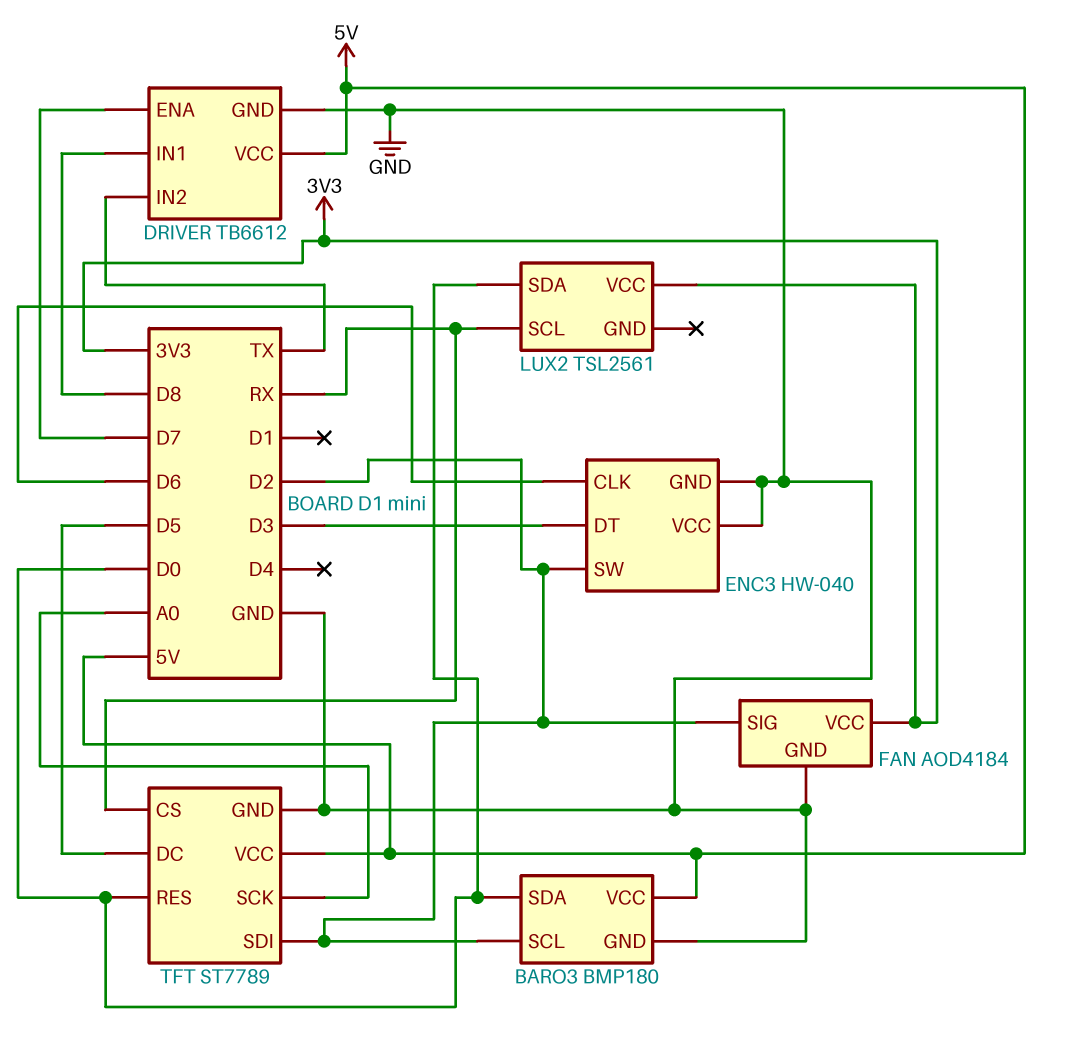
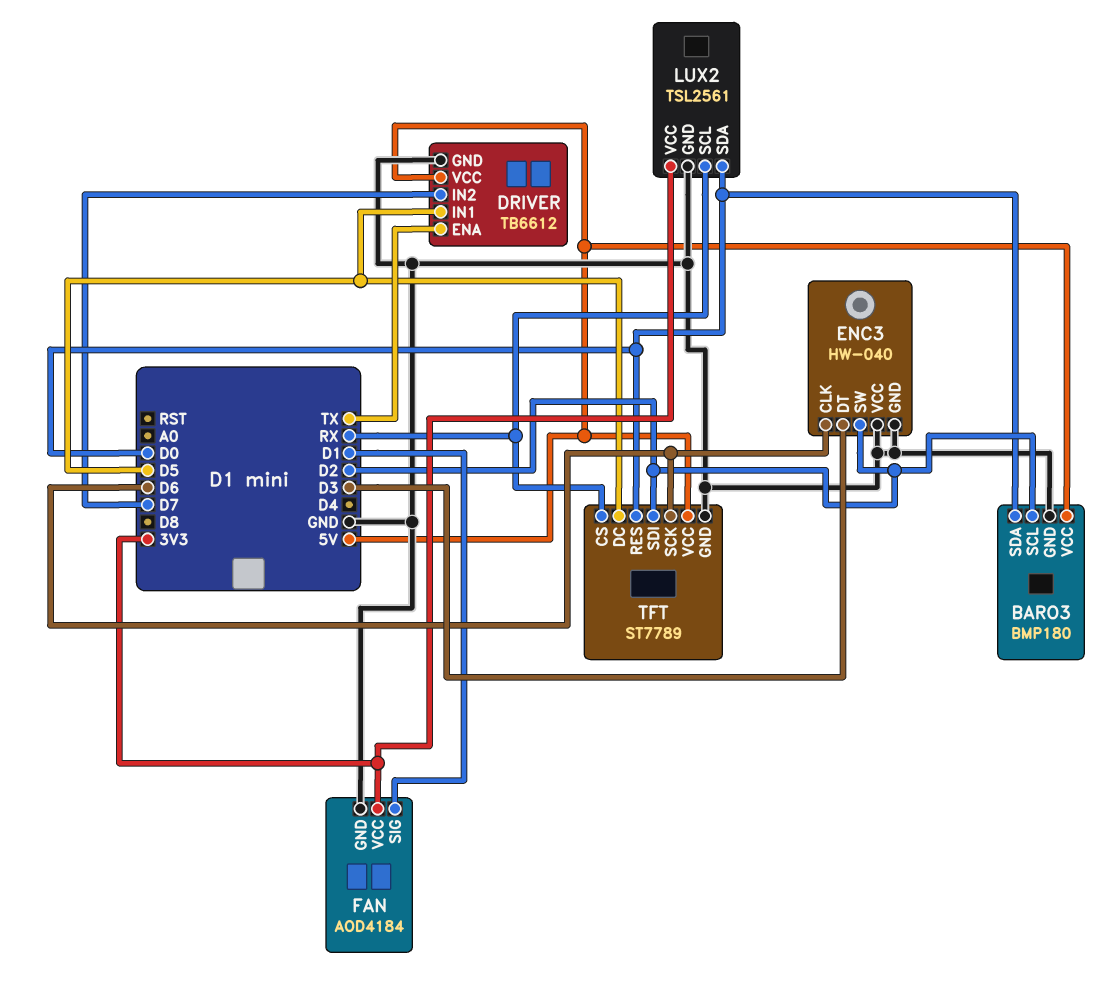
DRIVER pin ENA: D7 -> TX
DRIVER pin IN1: D8 -> D5
DRIVER pin IN2: TX -> D7
FAN pin SIG: D2 -> D1
LUX2 pin GND: none -> GND
TFT pin SCK: A0 -> D6

